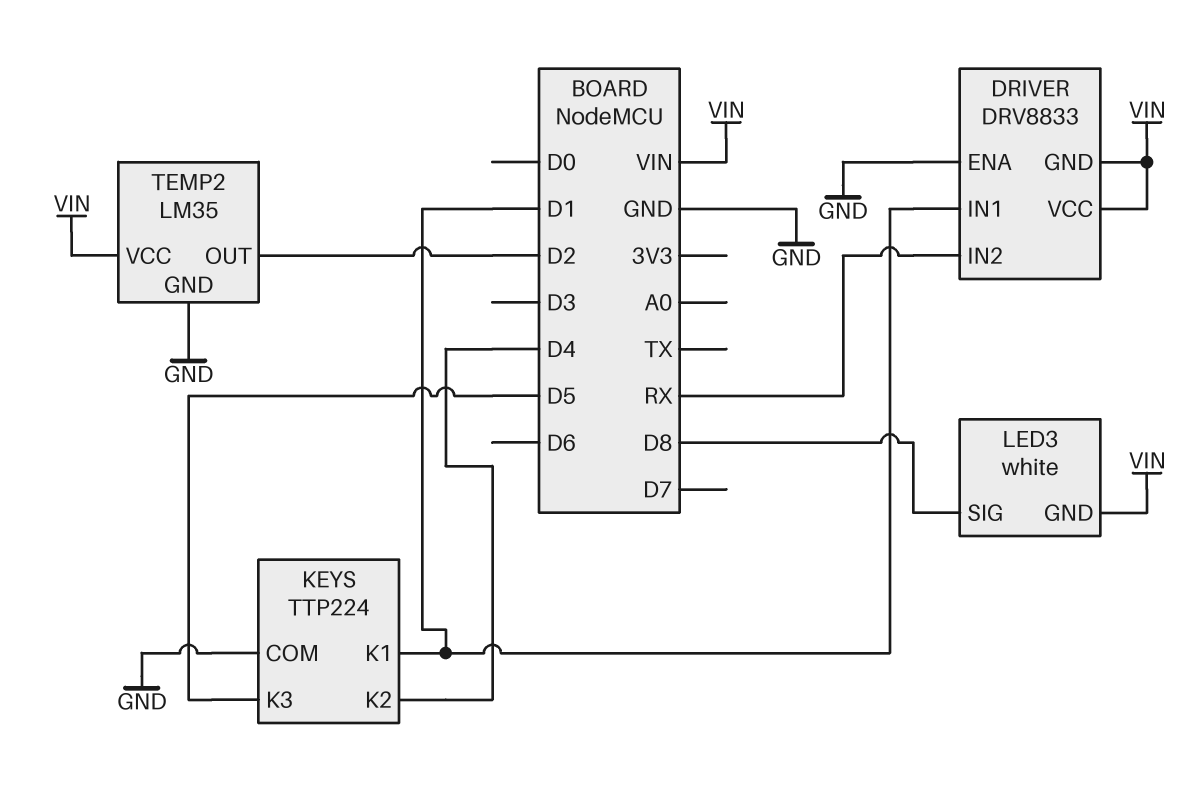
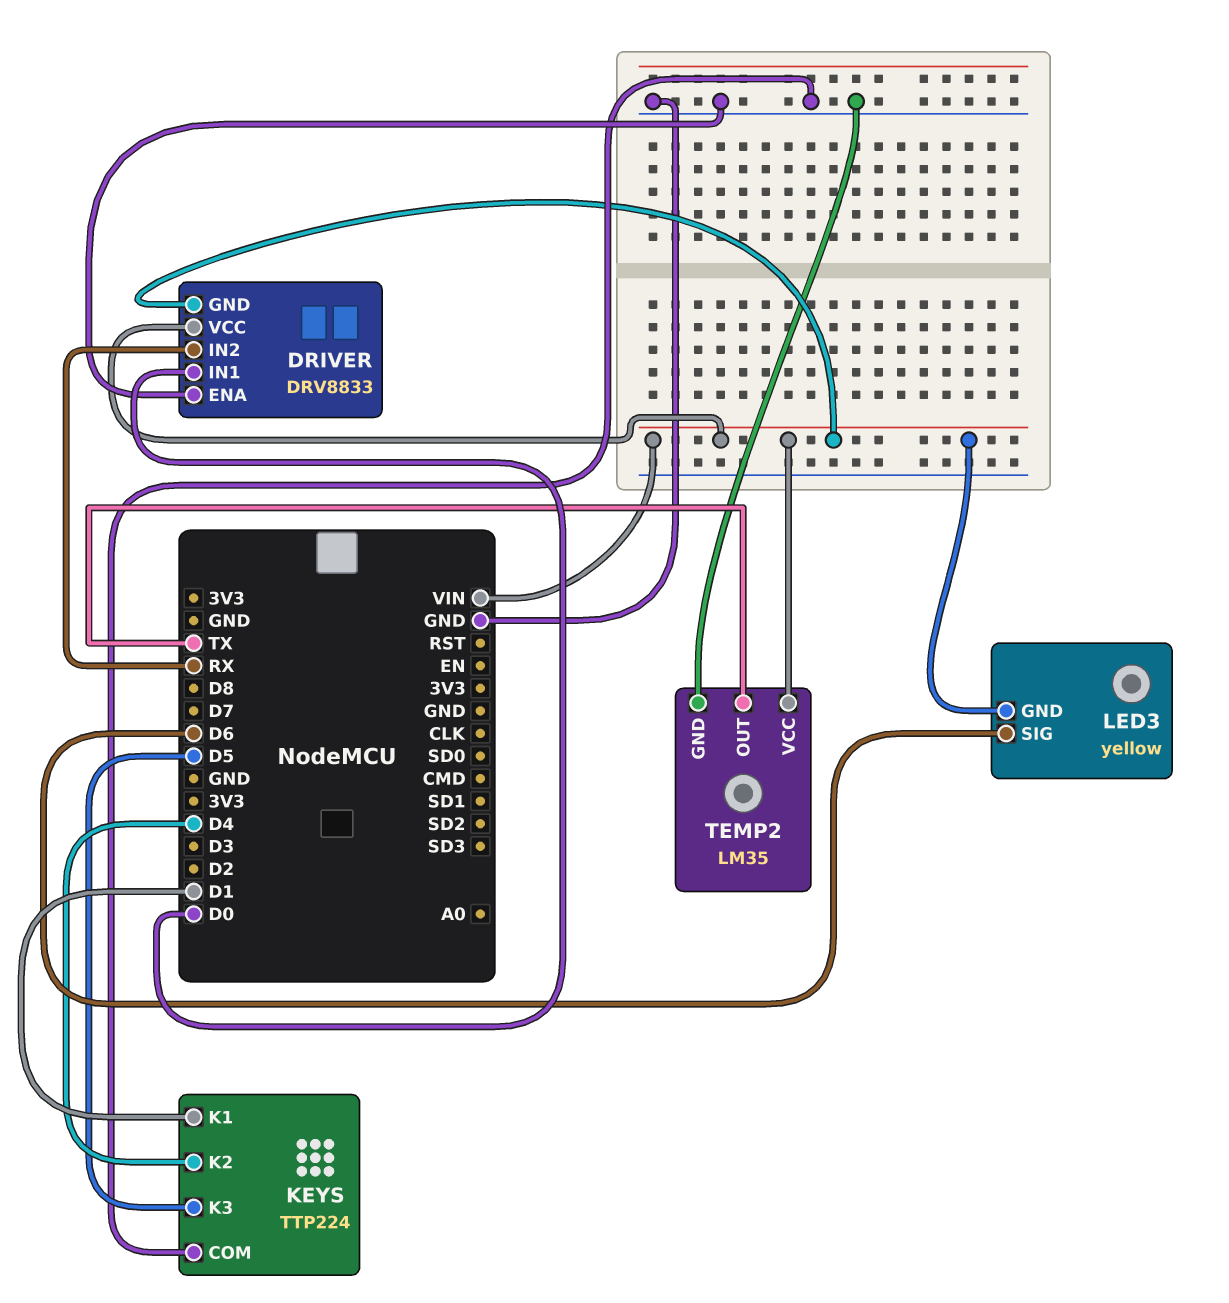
DRIVER pin IN1: D1 -> D0
LED3: white -> yellow
LED3 pin SIG: D8 -> D6
TEMP2 pin OUT: D2 -> TX

